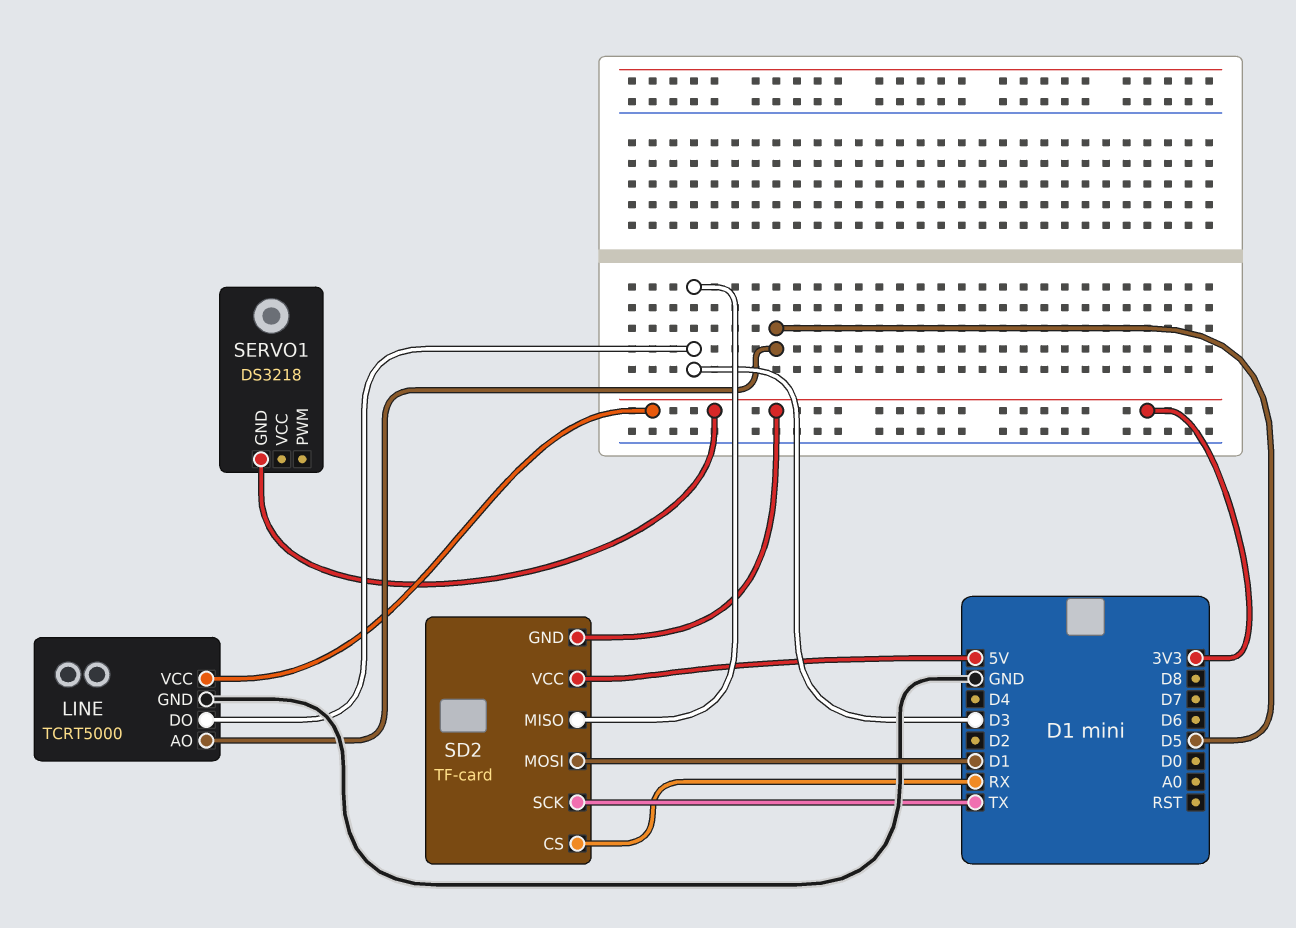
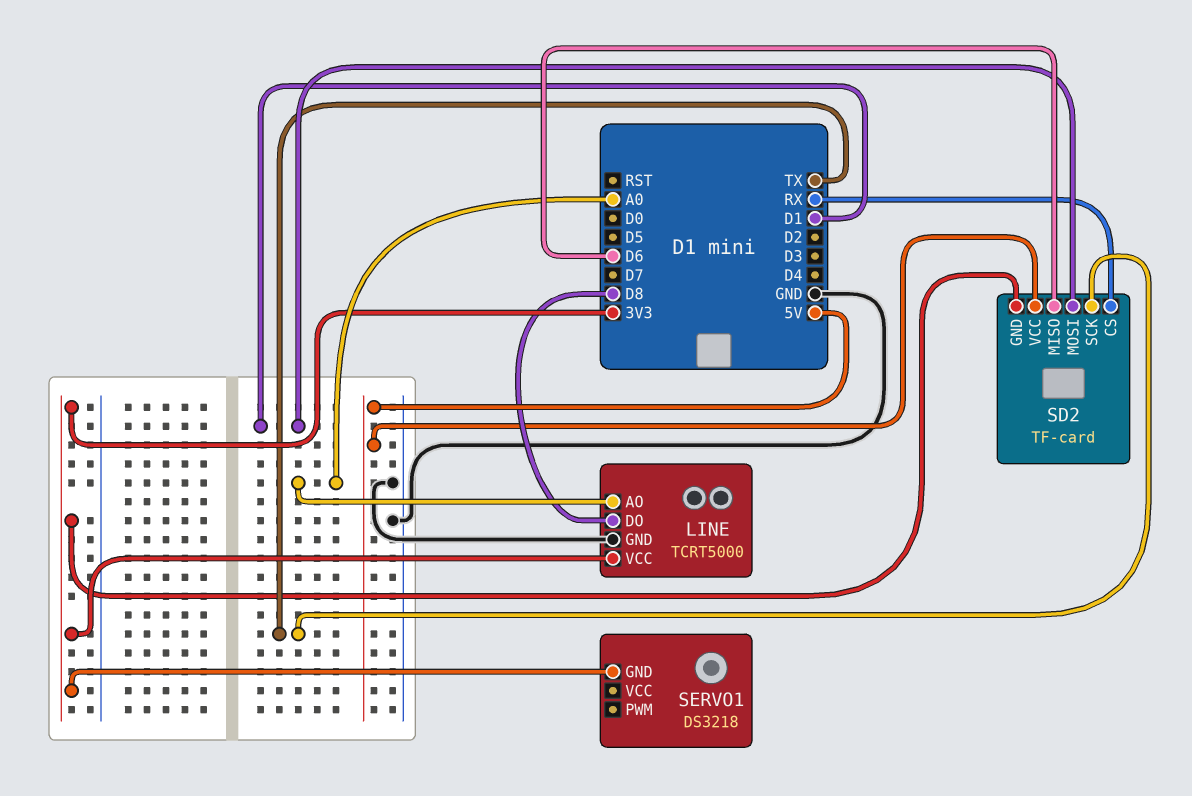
LINE pin AO: D5 -> A0
LINE pin DO: D3 -> D8
SD2 pin MISO: D3 -> D6

